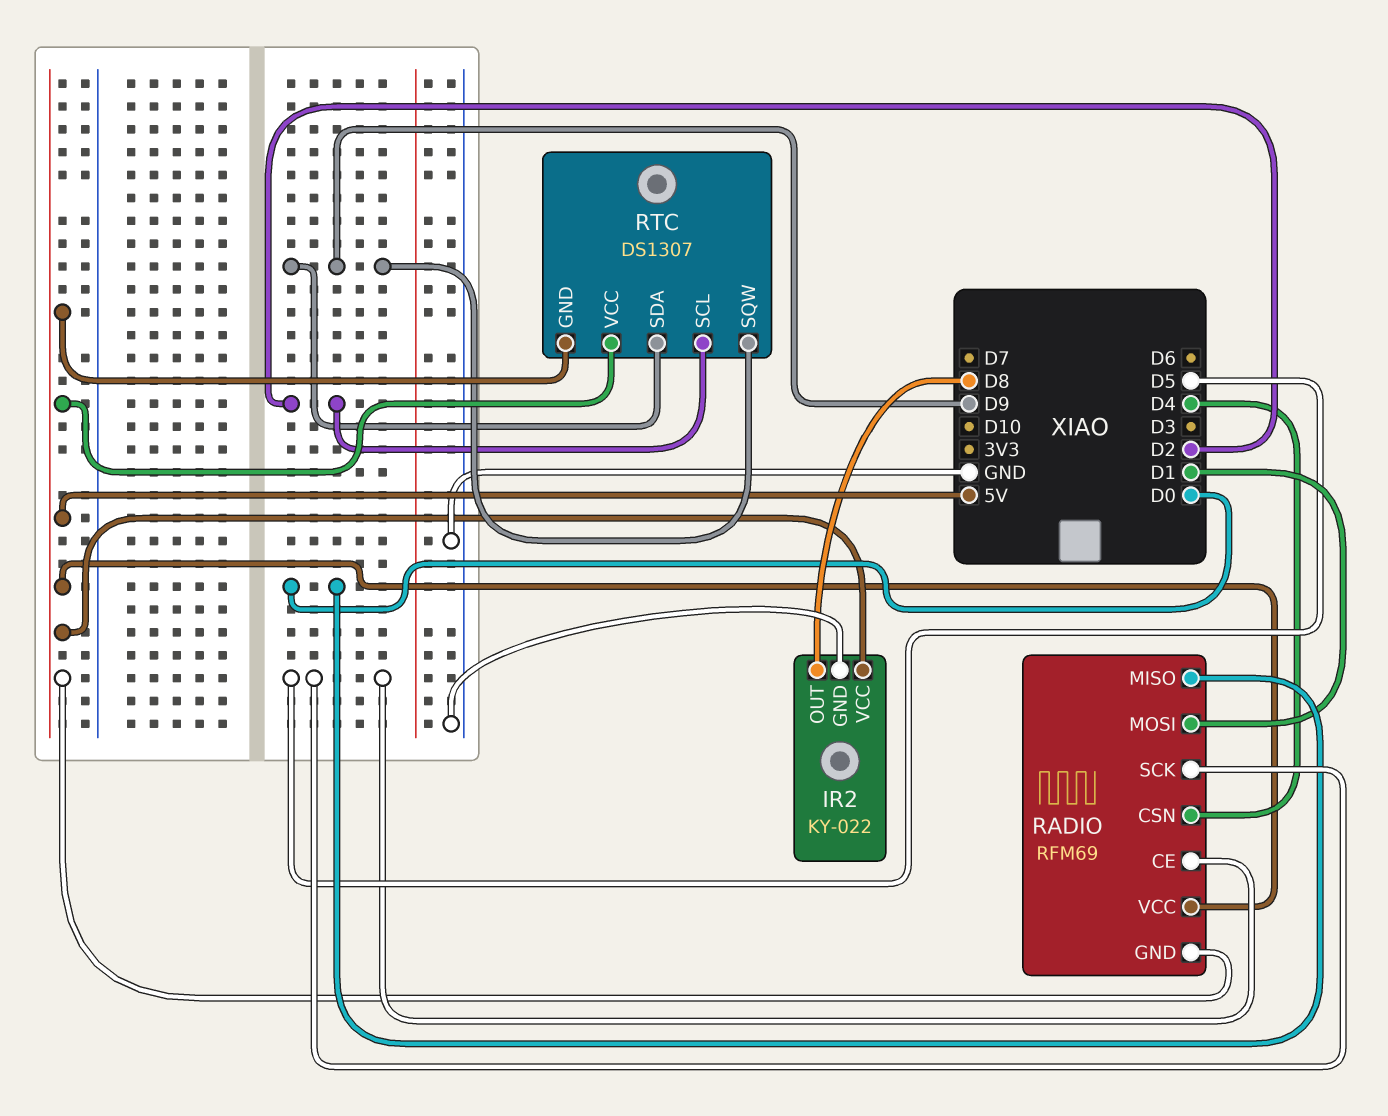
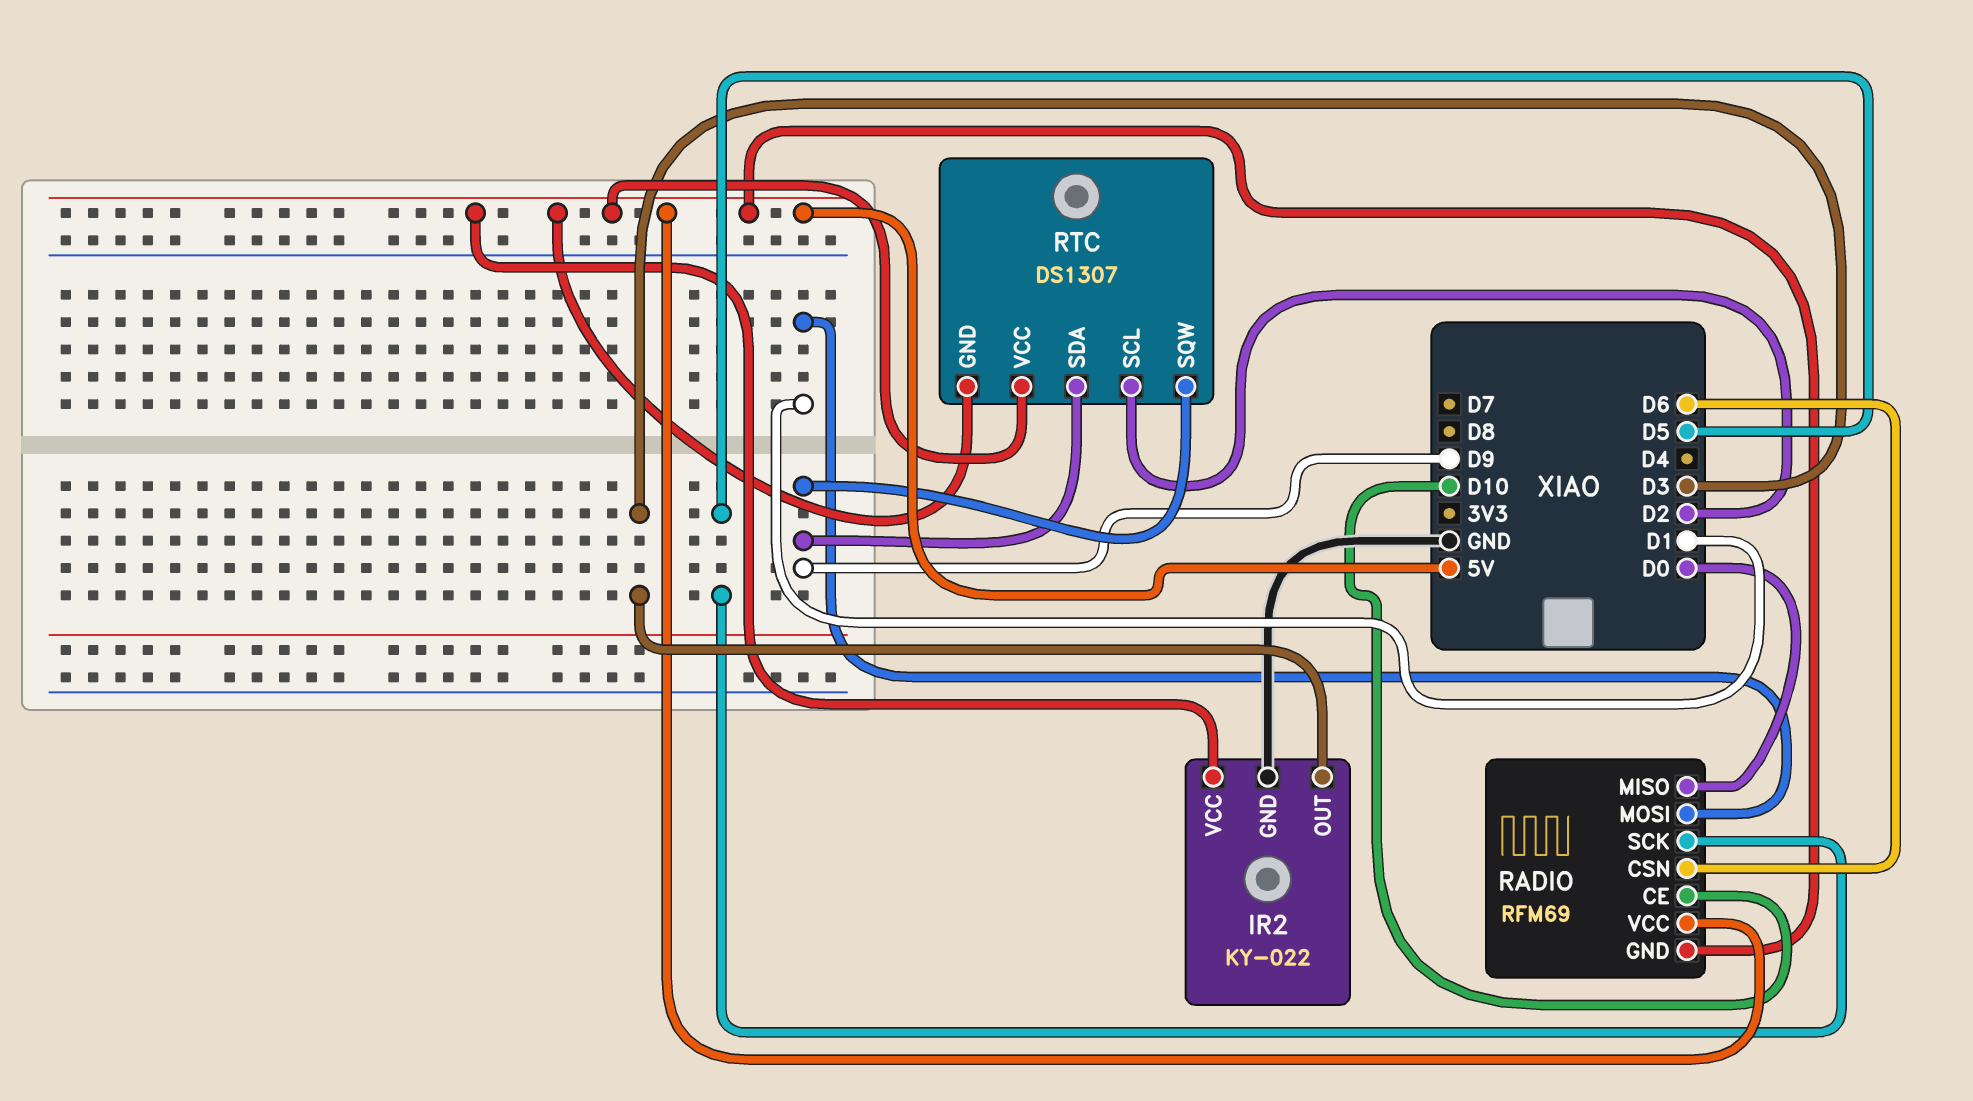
IR2 pin OUT: D8 -> D3
RADIO pin CE: D5 -> D10
RADIO pin CSN: D4 -> D6

